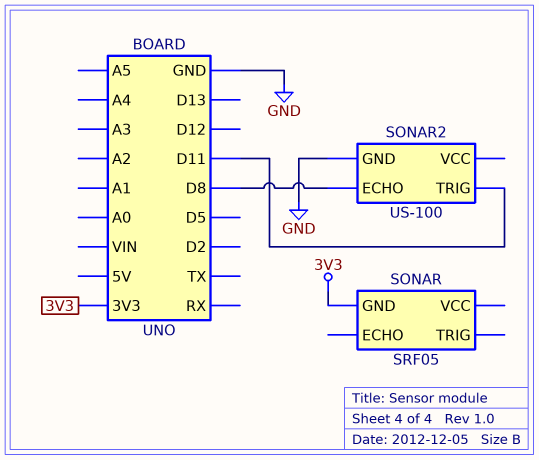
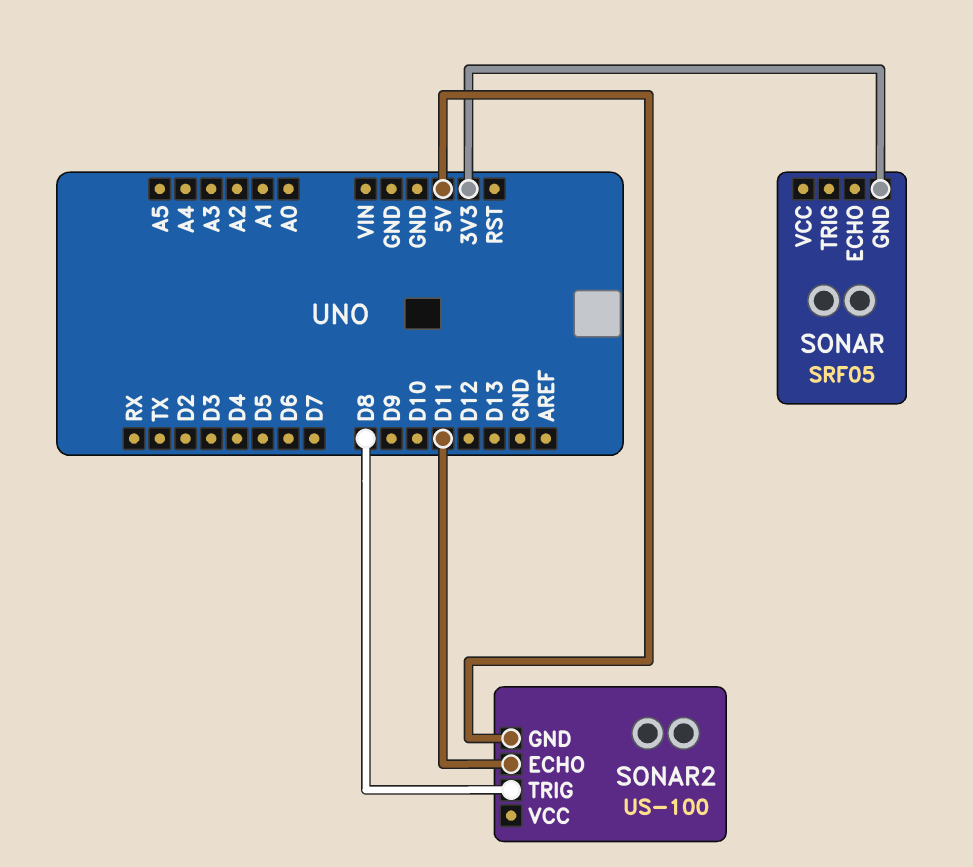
SONAR2 pin ECHO: D8 -> D11
SONAR2 pin GND: GND -> 5V
SONAR2 pin TRIG: D11 -> D8

